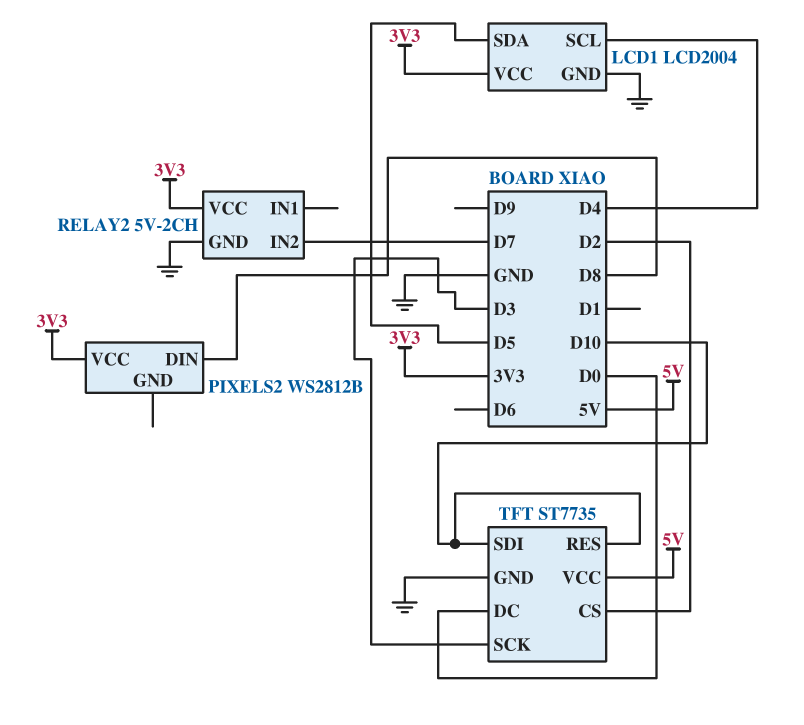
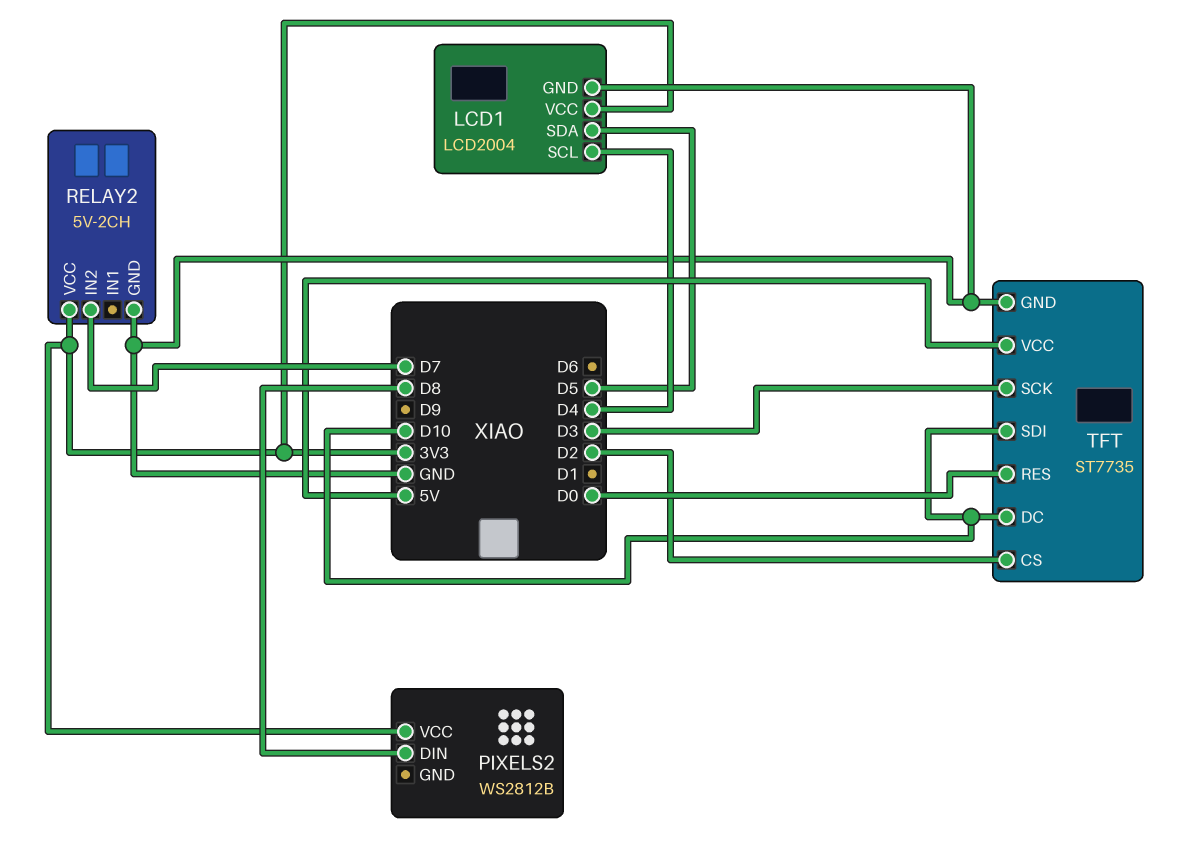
TFT pin DC: D0 -> D10
TFT pin RES: D10 -> D0

